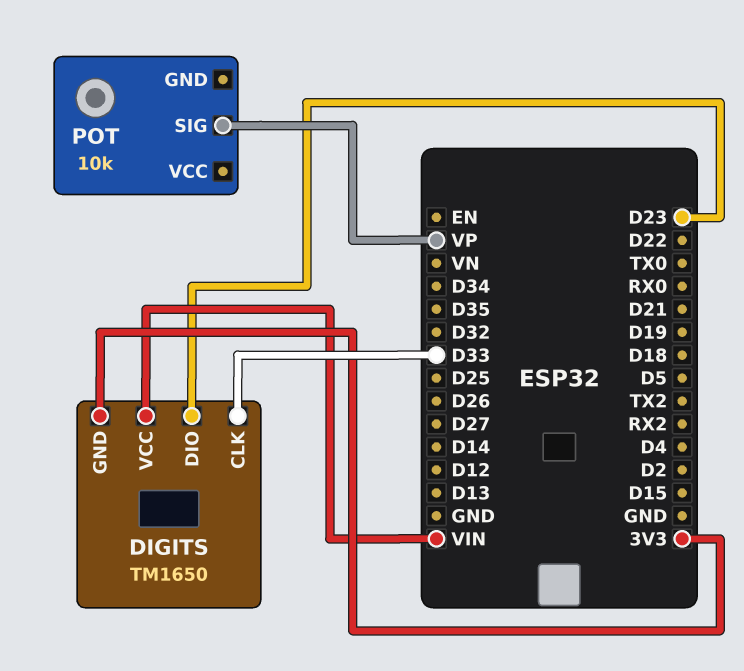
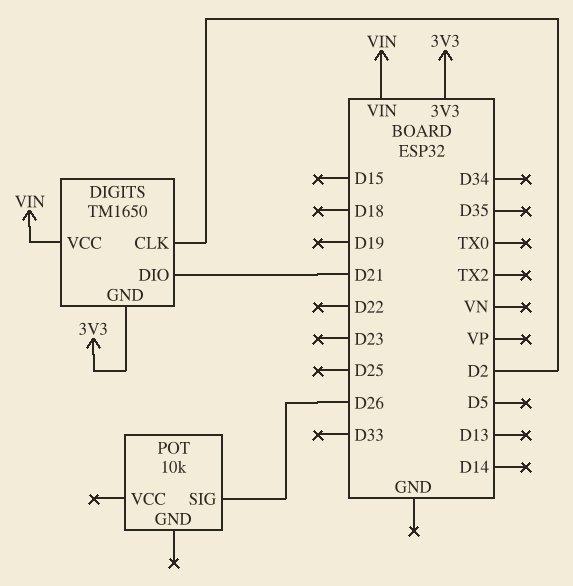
DIGITS pin CLK: D33 -> D2
DIGITS pin DIO: D23 -> D21
POT pin SIG: VP -> D26

